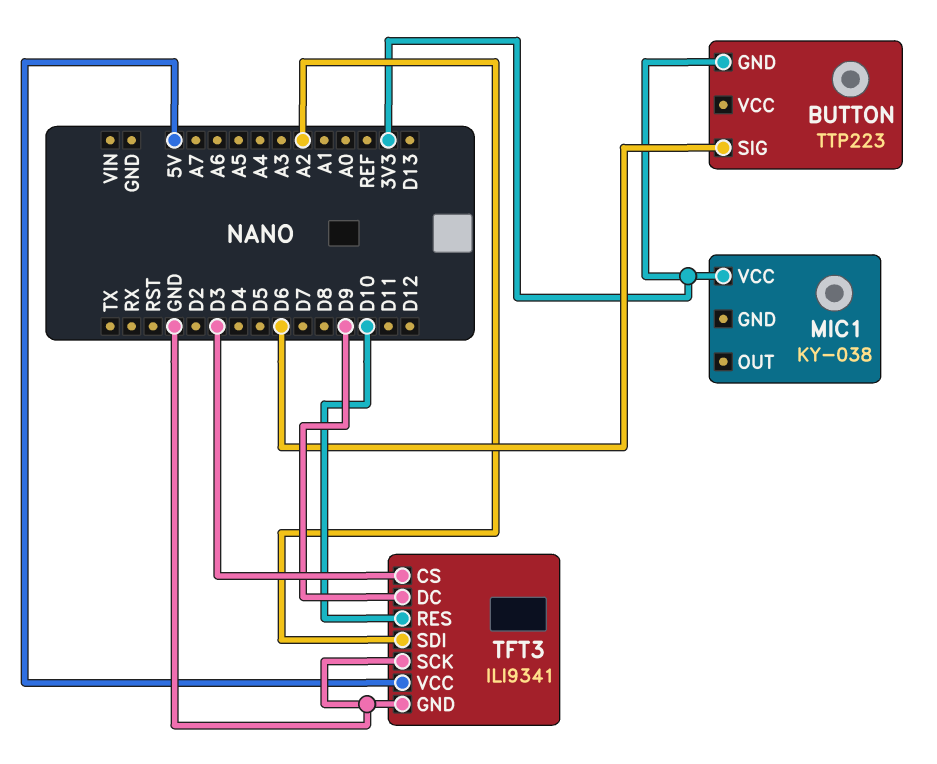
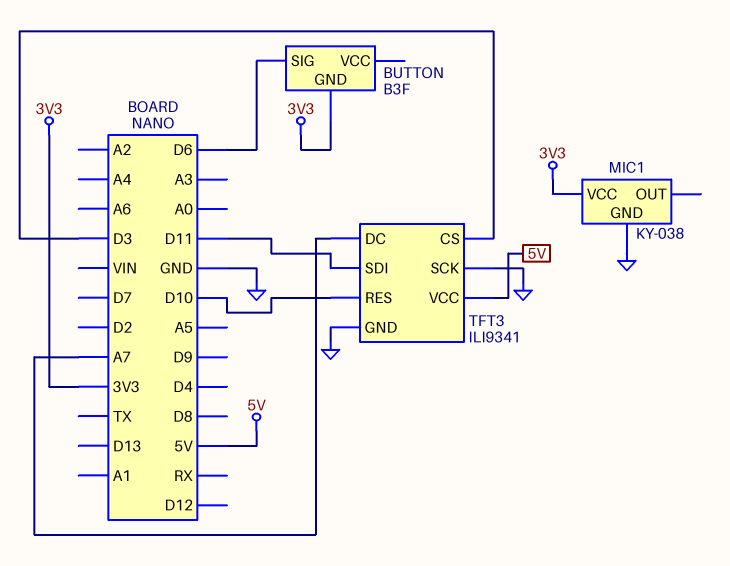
BUTTON: TTP223 -> B3F
MIC1 pin GND: none -> GND
TFT3 pin DC: D9 -> A7
TFT3 pin SDI: A2 -> D11

